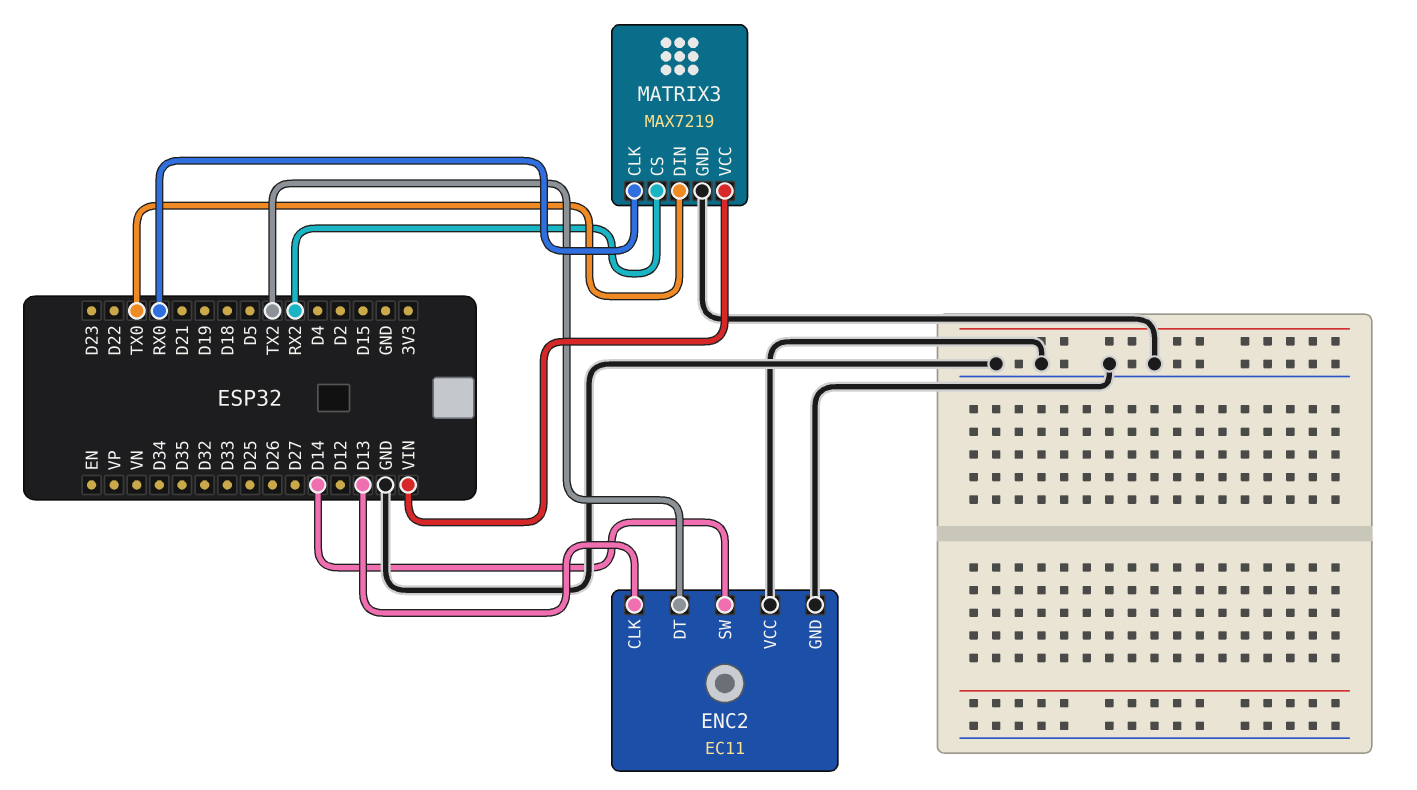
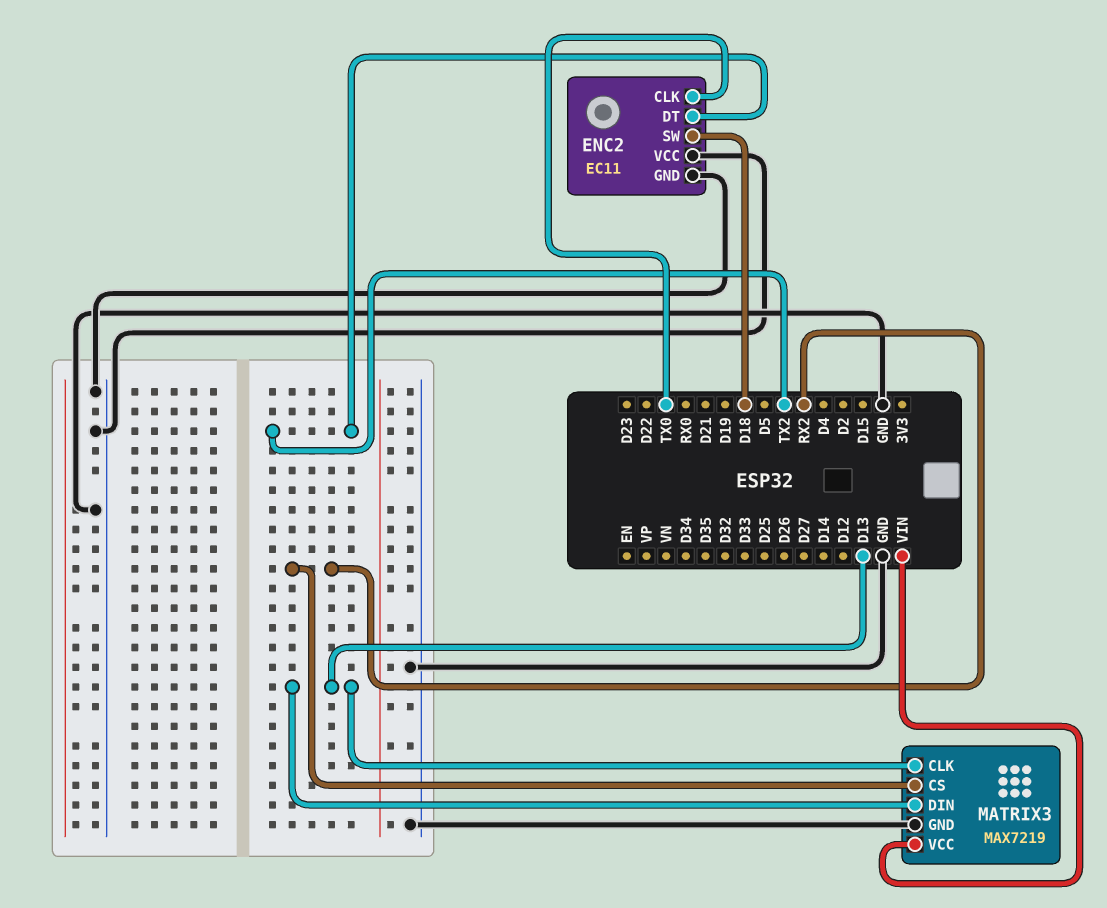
ENC2 pin CLK: D13 -> TX0
ENC2 pin SW: D14 -> D18
MATRIX3 pin CLK: RX0 -> D13
MATRIX3 pin DIN: TX0 -> D13

